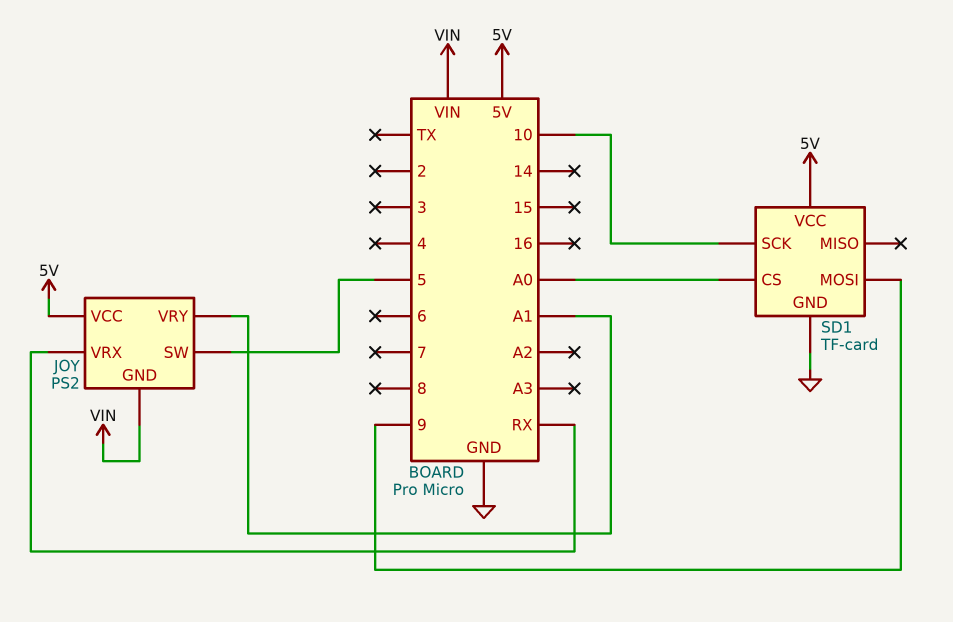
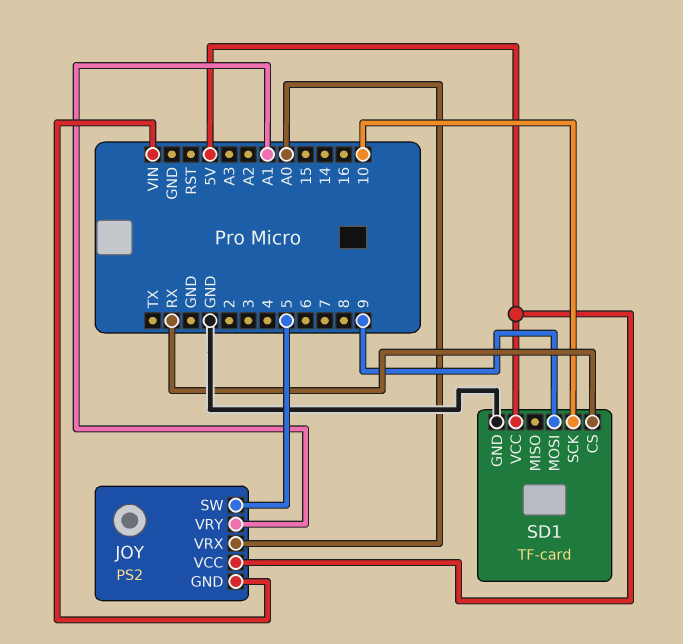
JOY pin VRX: RX -> A0
SD1 pin CS: A0 -> RX

